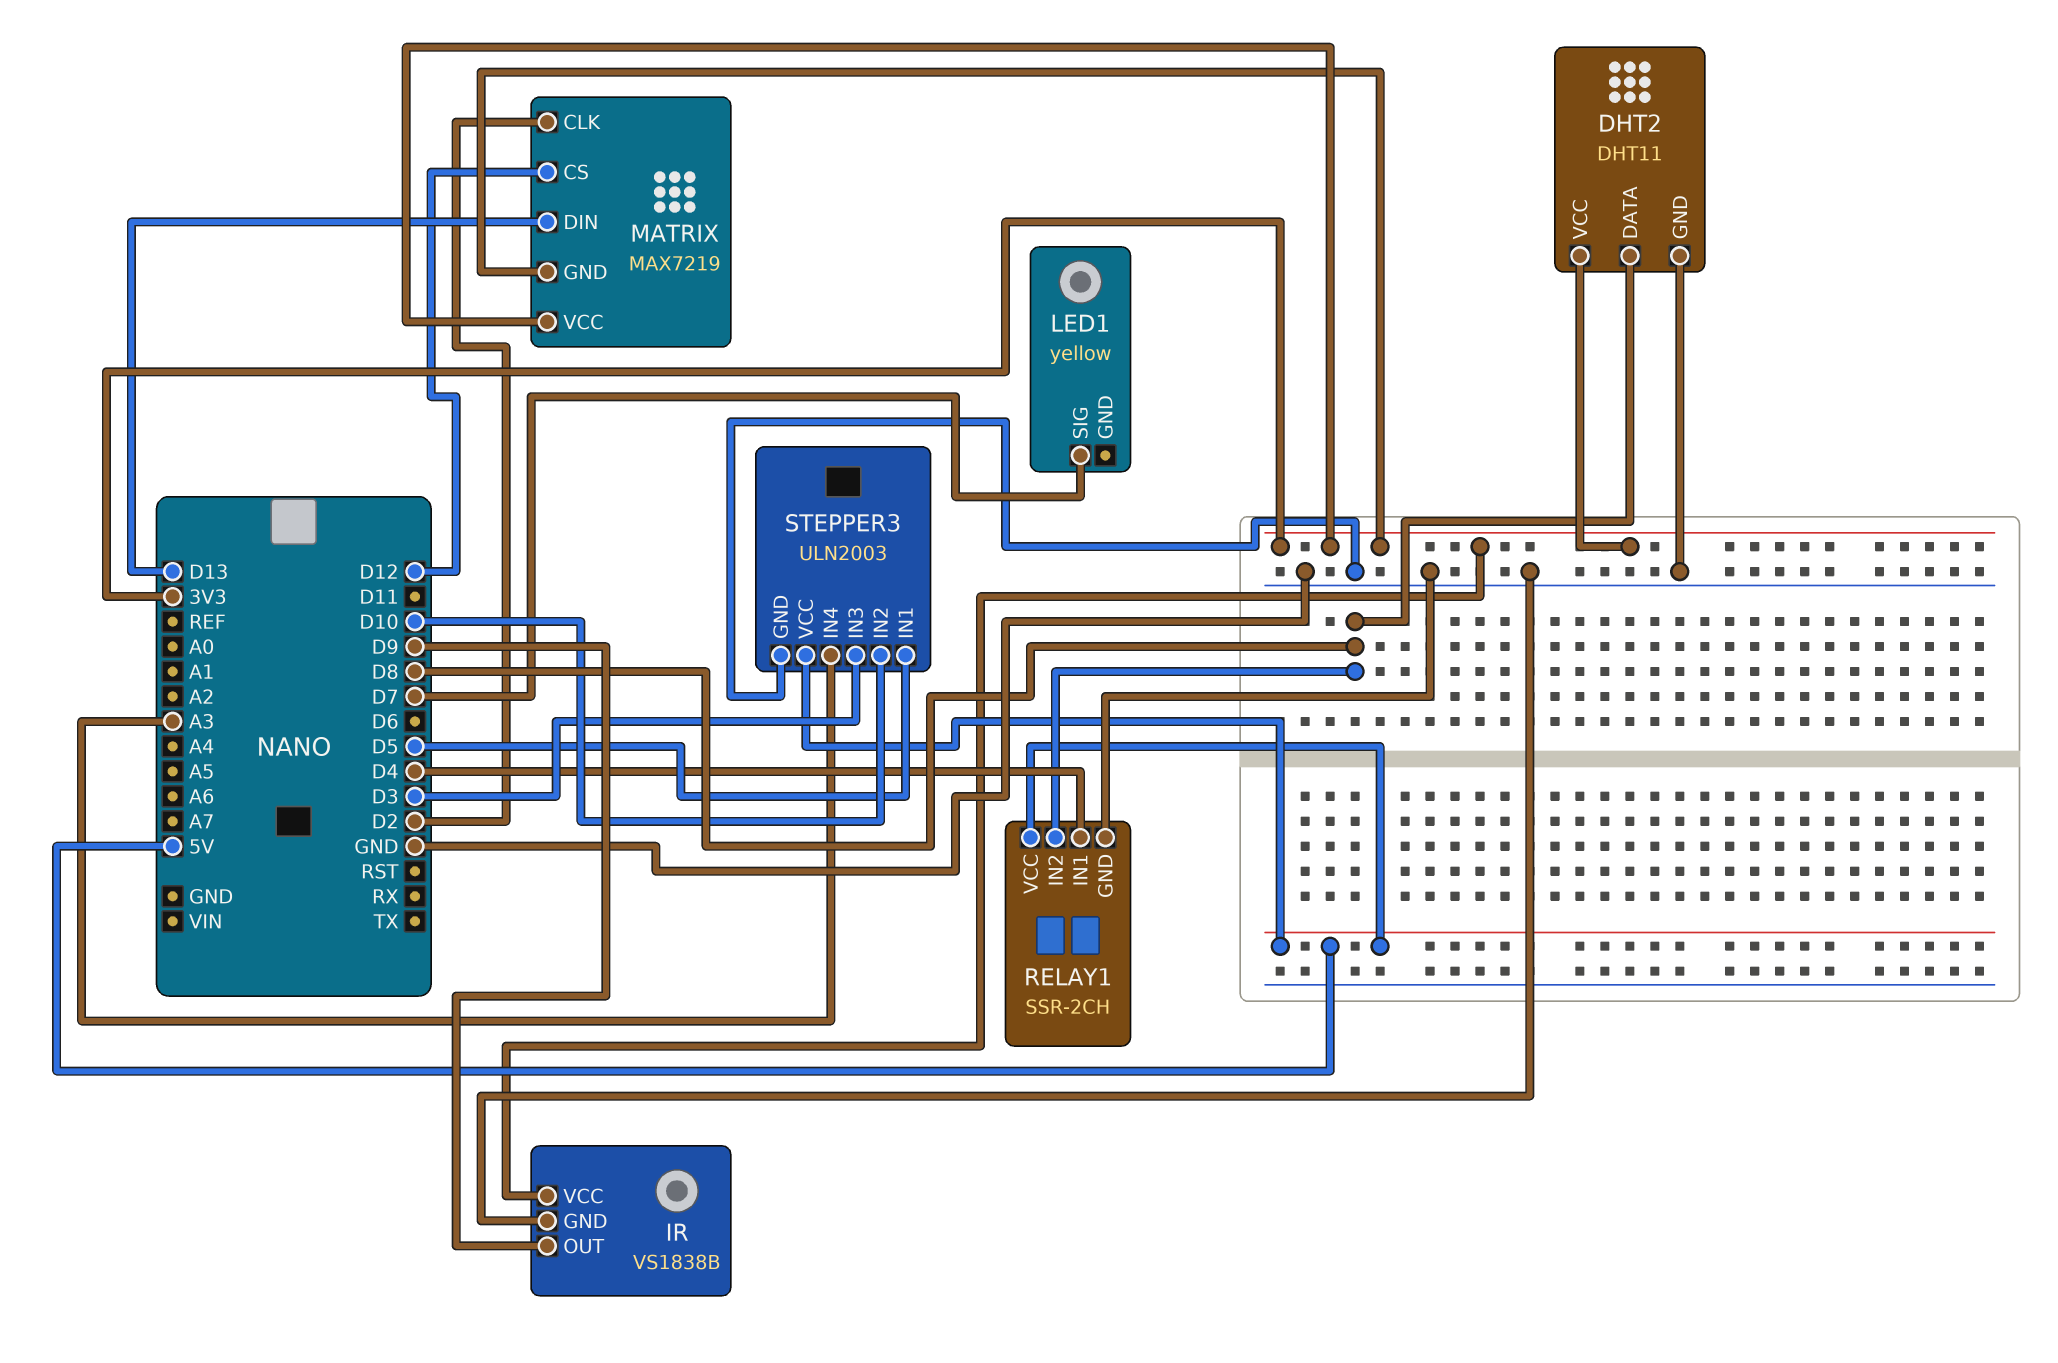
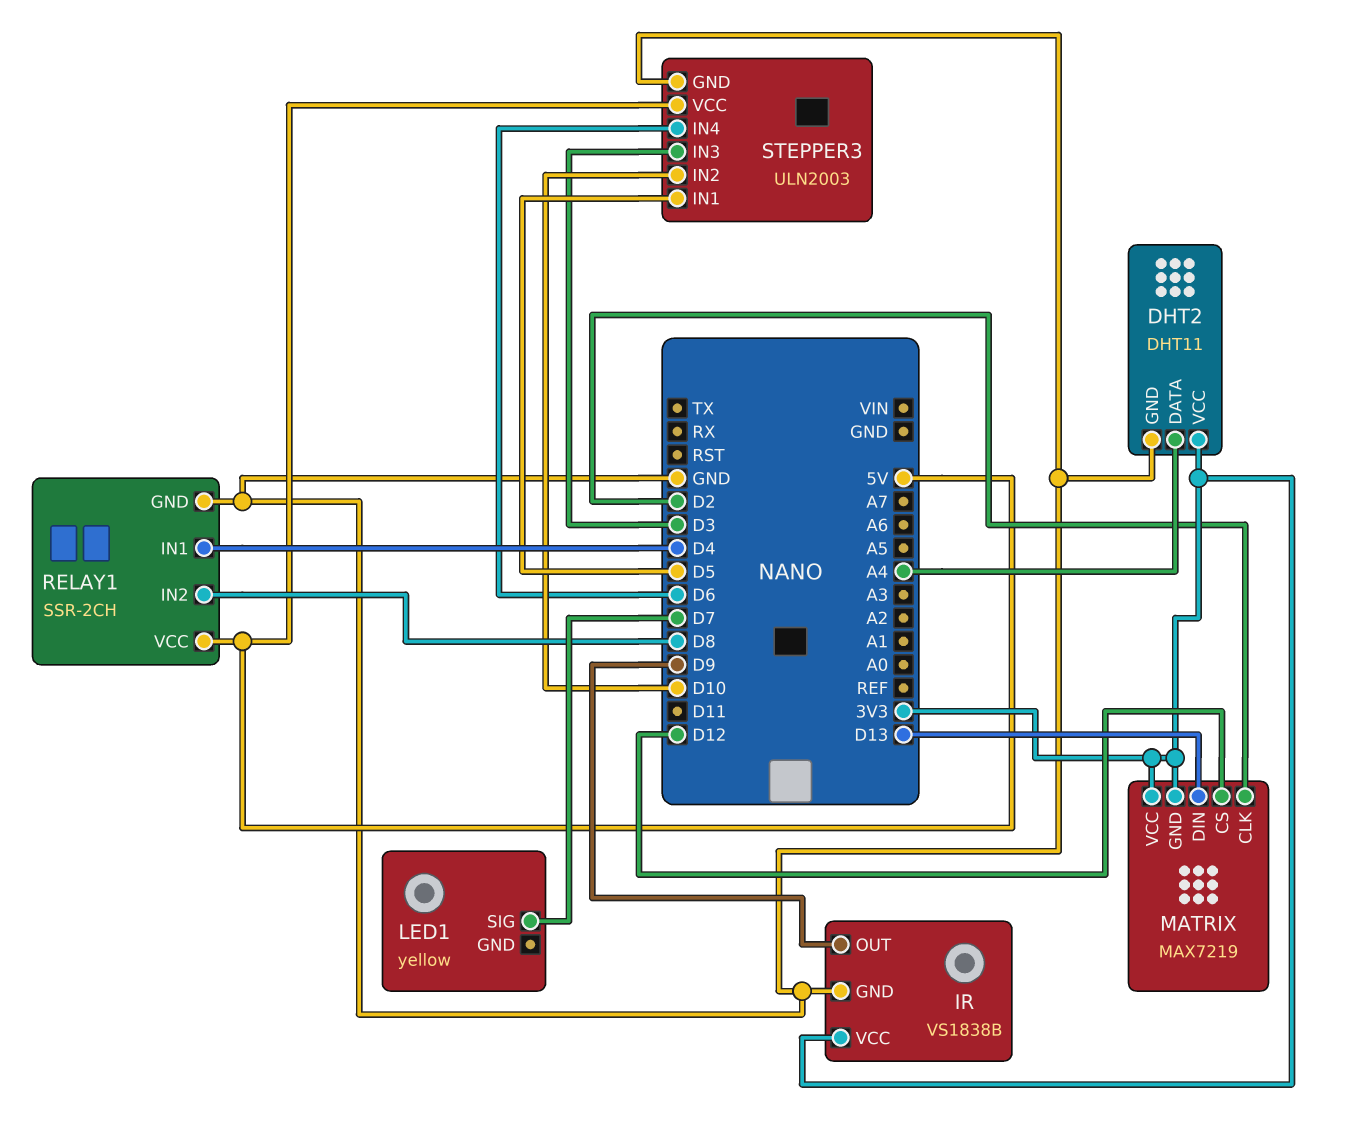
DHT2 pin DATA: D8 -> A4
STEPPER3 pin IN4: A3 -> D6

